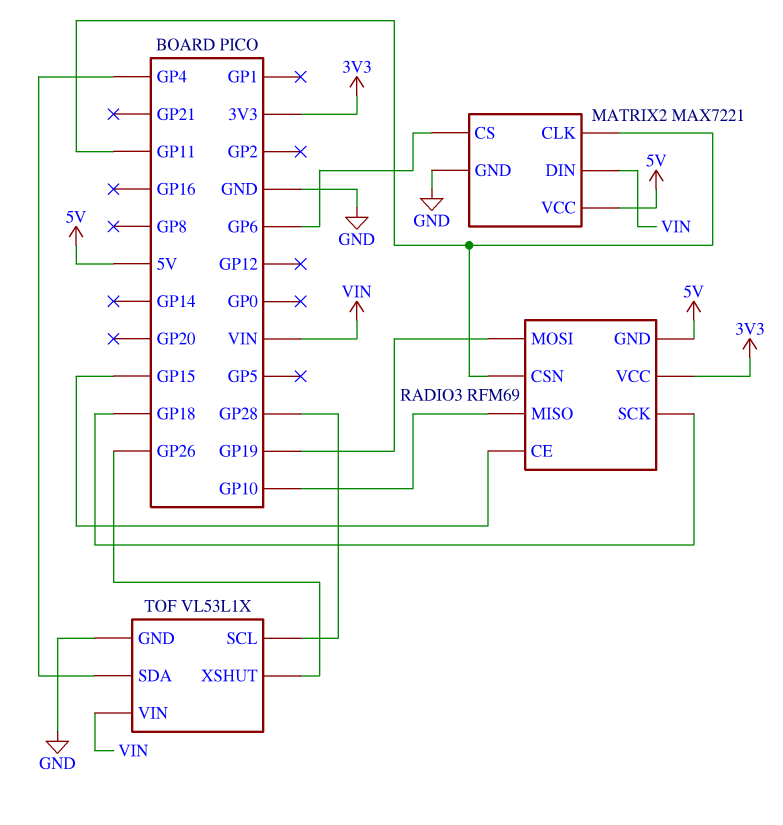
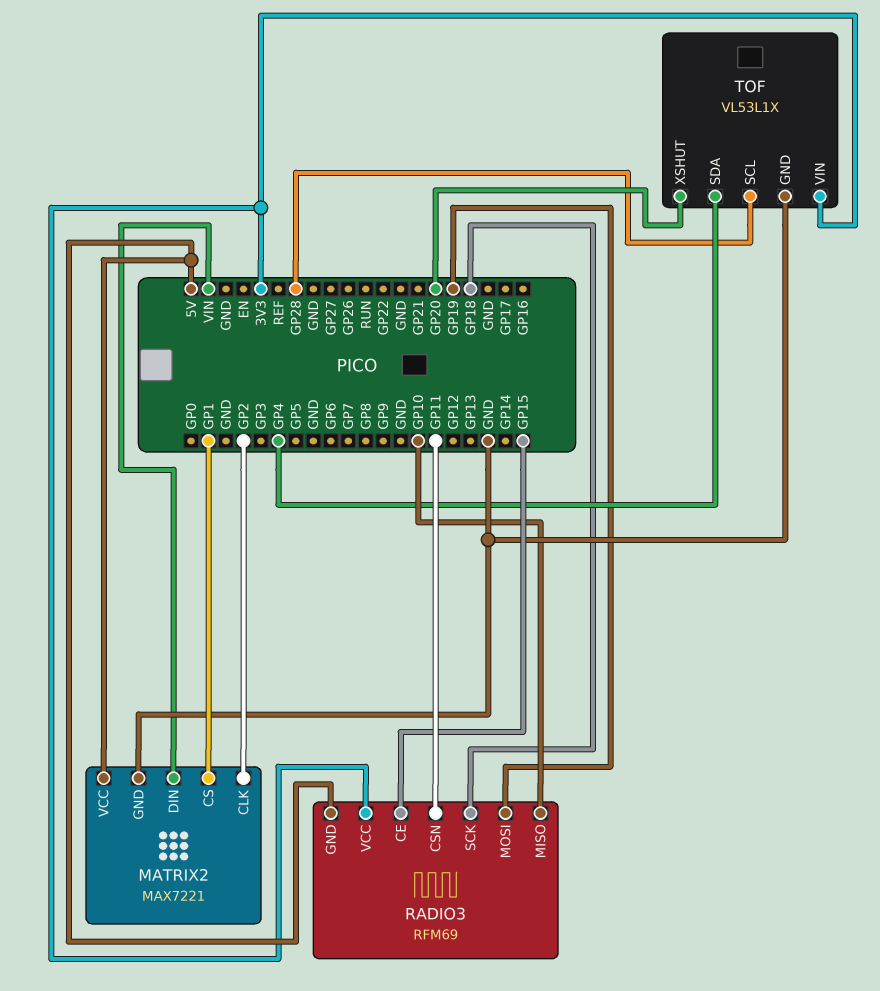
MATRIX2 pin CLK: GP11 -> GP2
MATRIX2 pin CS: GP6 -> GP1
TOF pin VIN: VIN -> 3V3
TOF pin XSHUT: GP26 -> GP20

